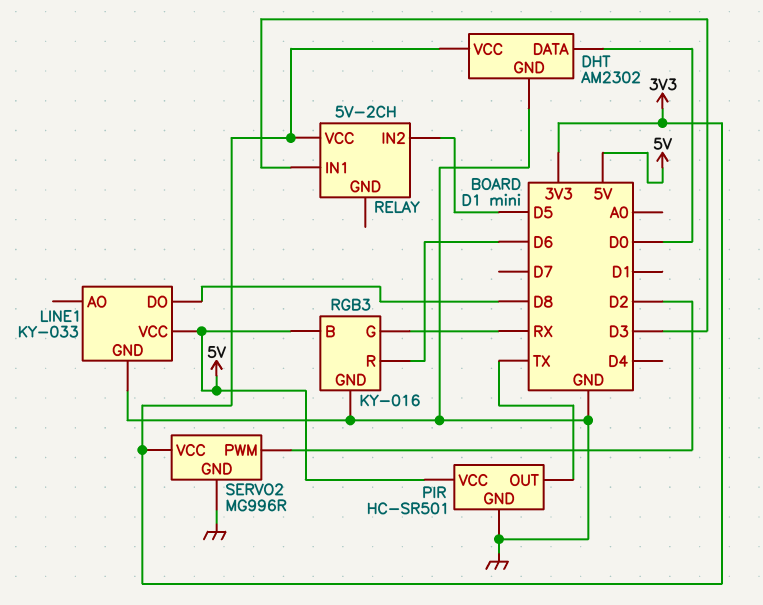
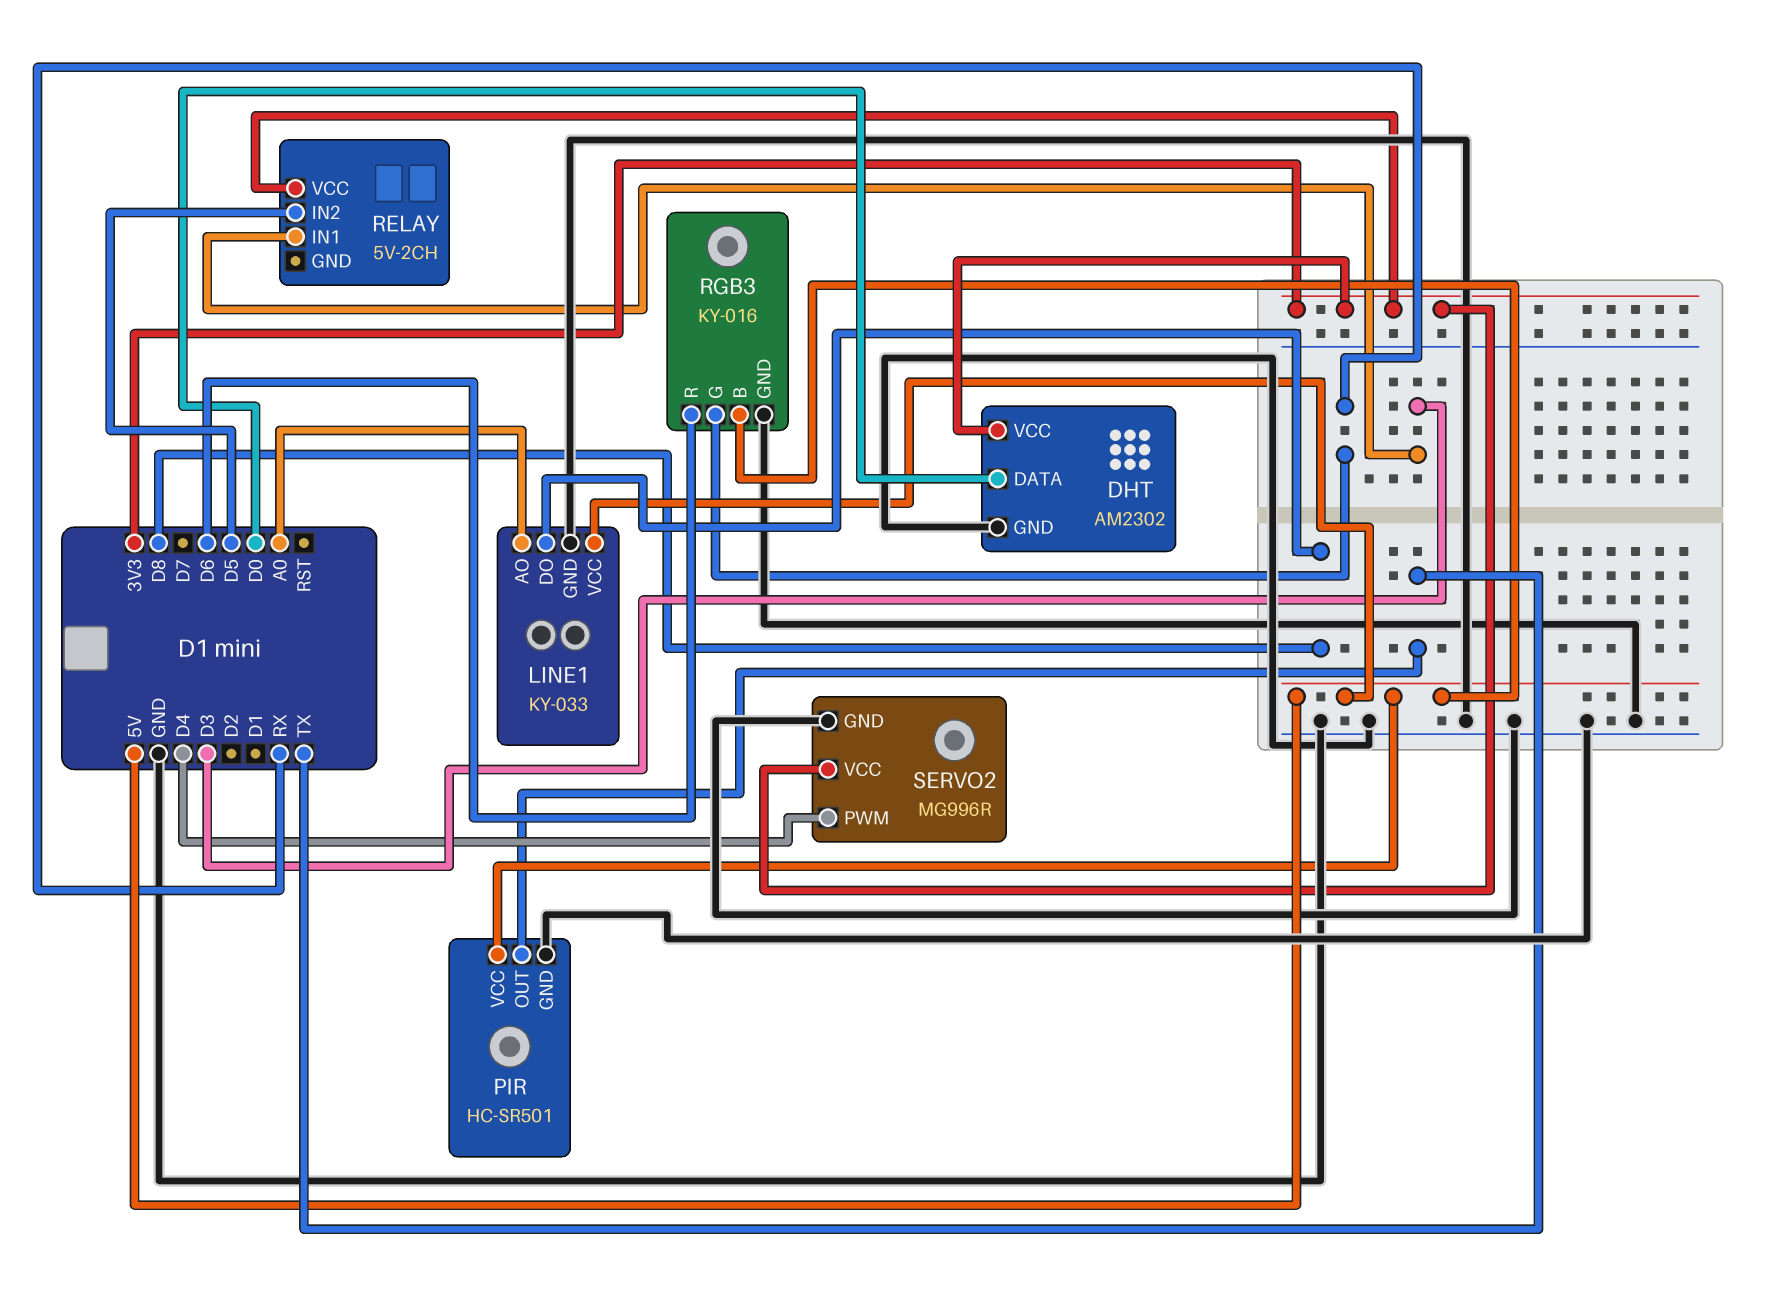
LINE1 pin AO: none -> A0
SERVO2 pin PWM: D2 -> D4

